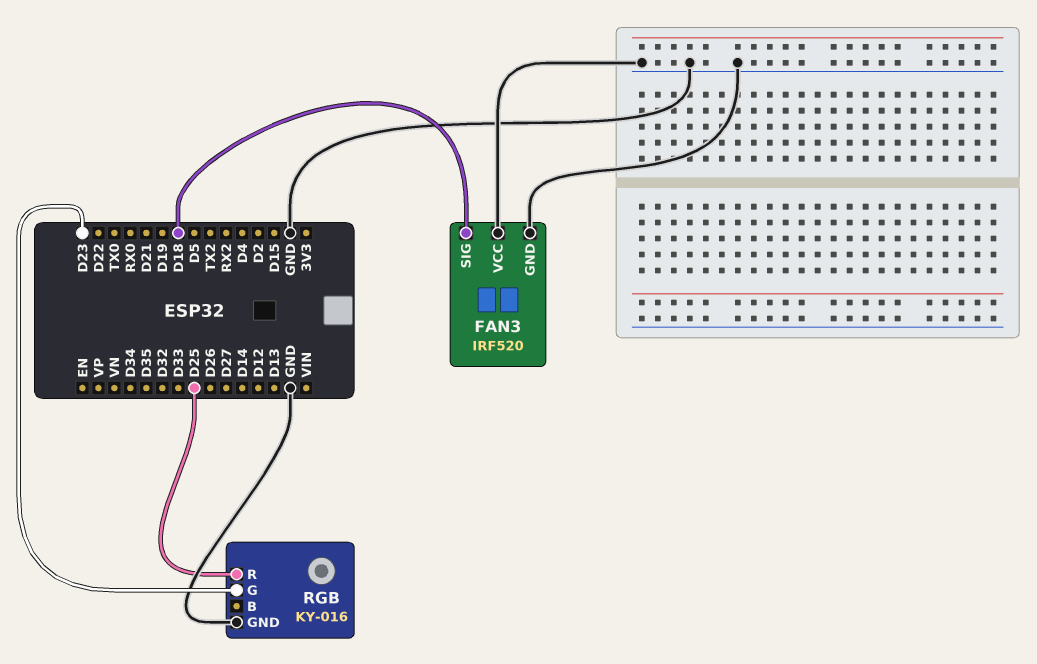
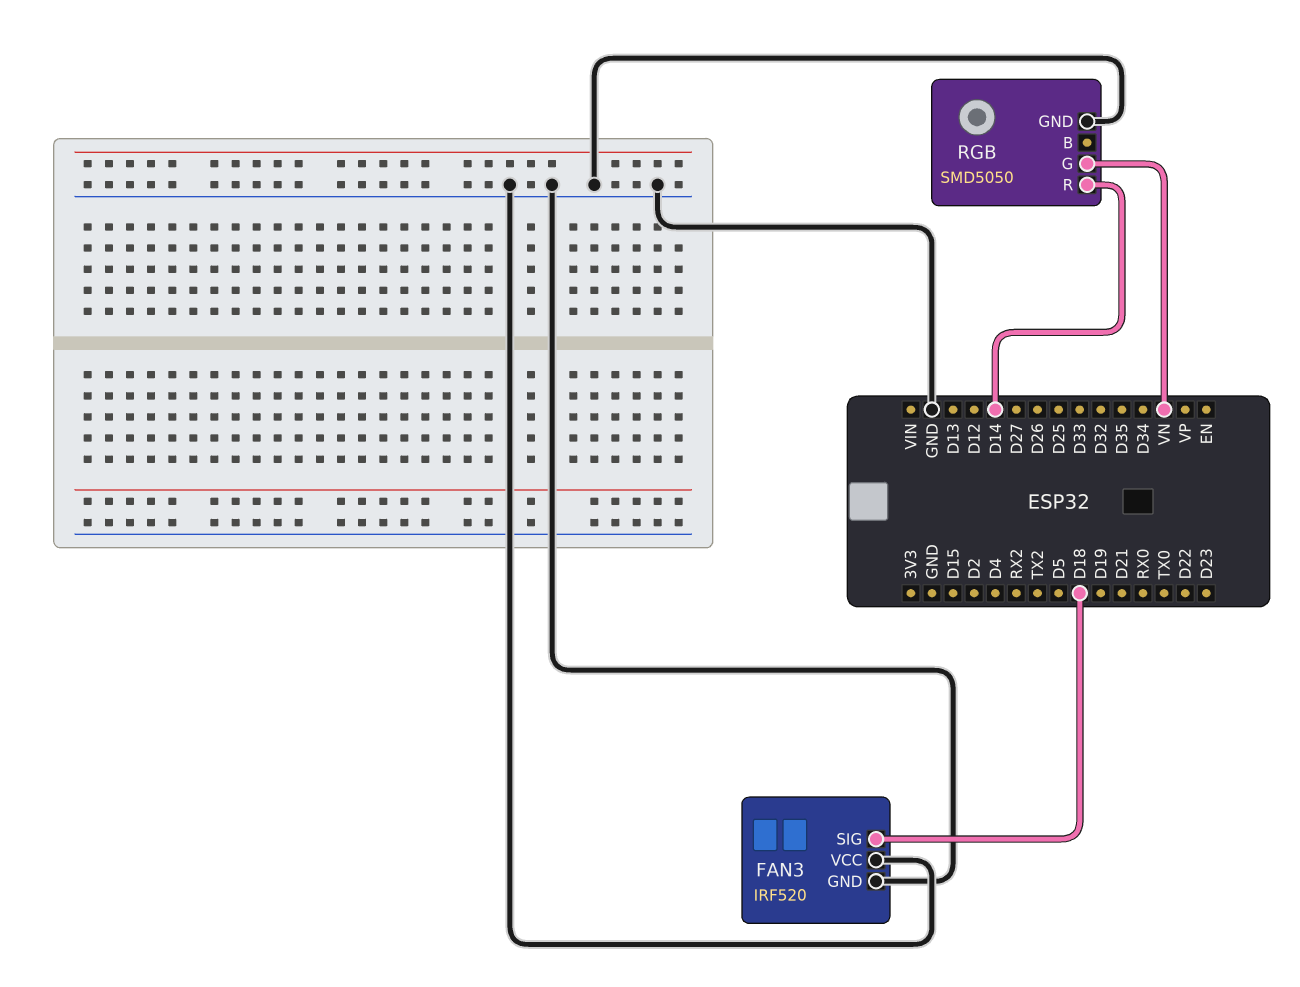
RGB: KY-016 -> SMD5050
RGB pin G: D23 -> VN
RGB pin R: D25 -> D14

